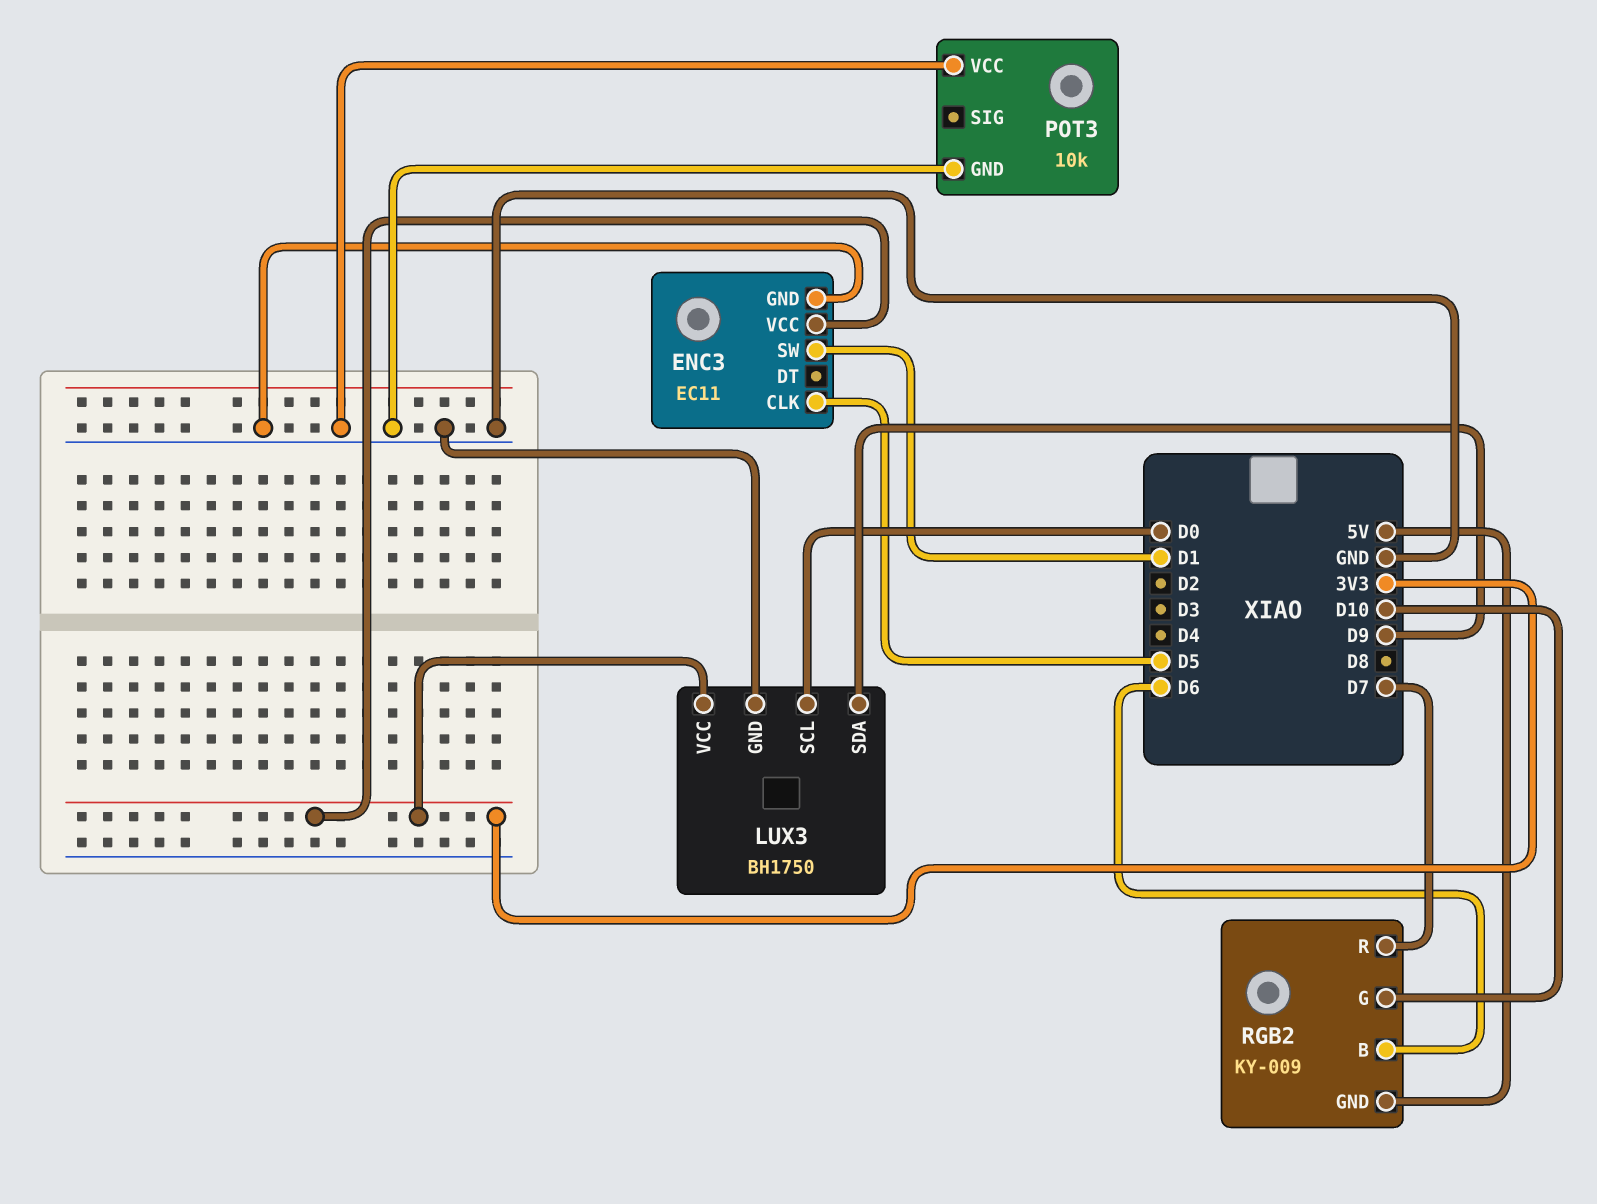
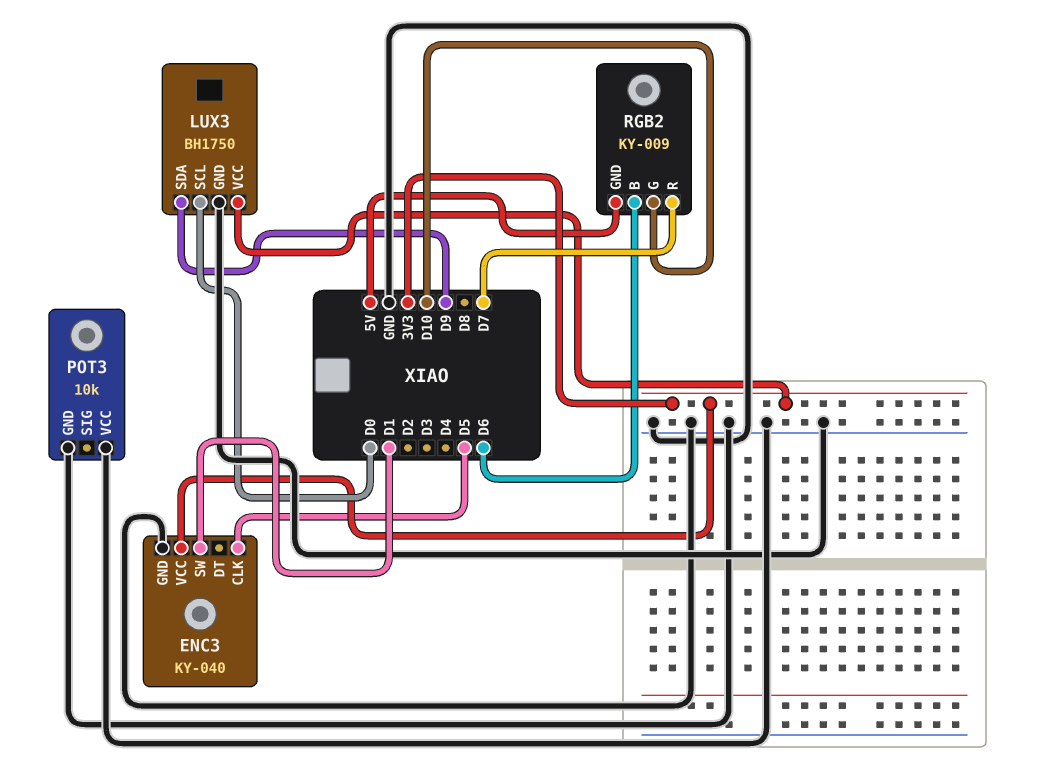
ENC3: EC11 -> KY-040

